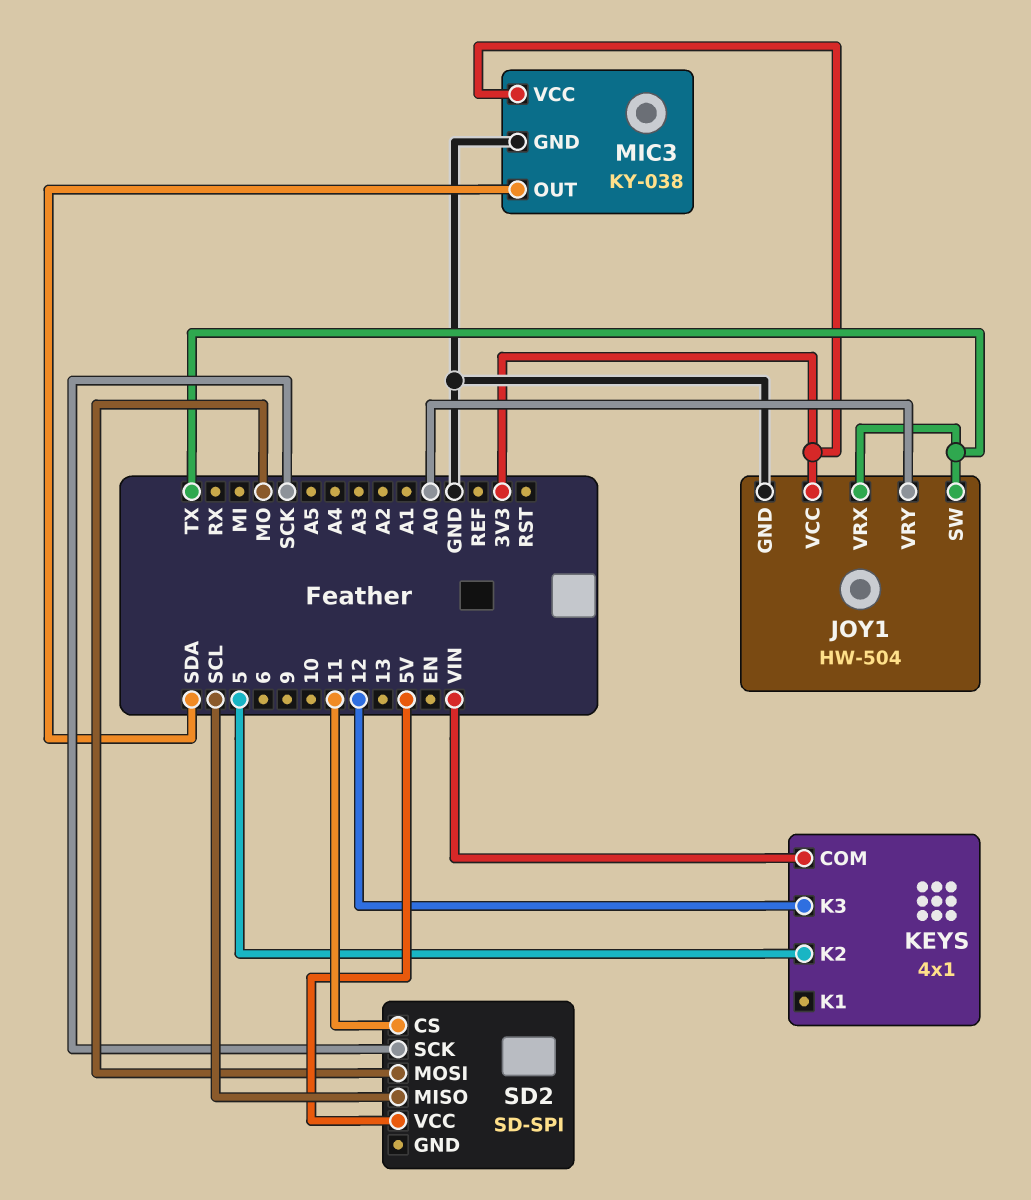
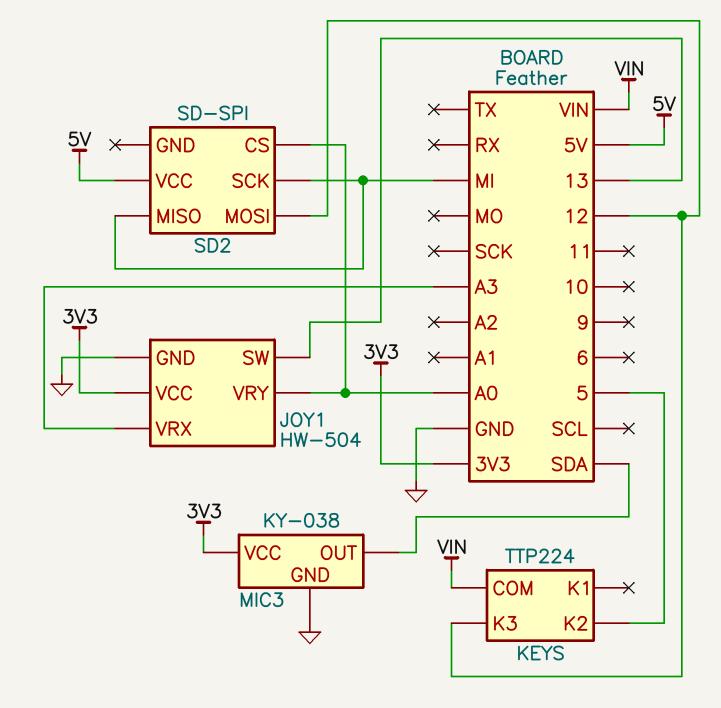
JOY1 pin SW: TX -> 13
JOY1 pin VRX: TX -> A3
KEYS: 4x1 -> TTP224
SD2 pin CS: 11 -> A0
SD2 pin MISO: SCL -> MI
SD2 pin MOSI: MO -> 12
SD2 pin SCK: SCK -> MI

